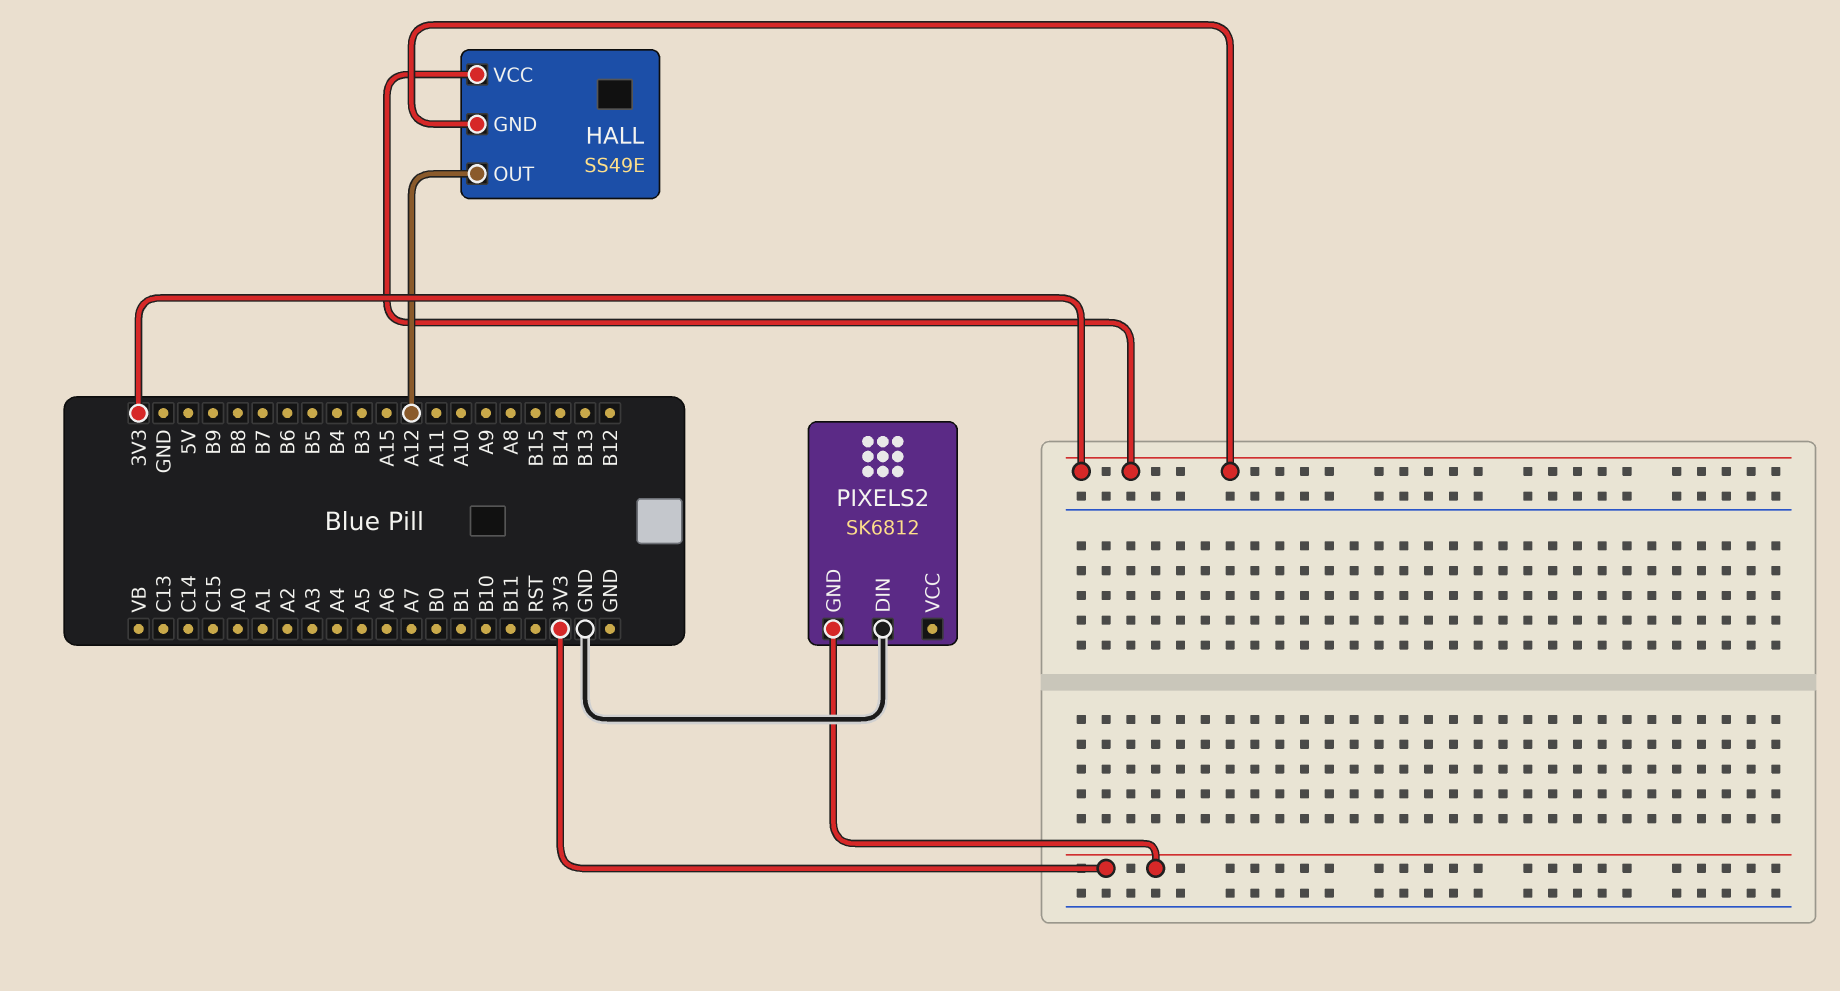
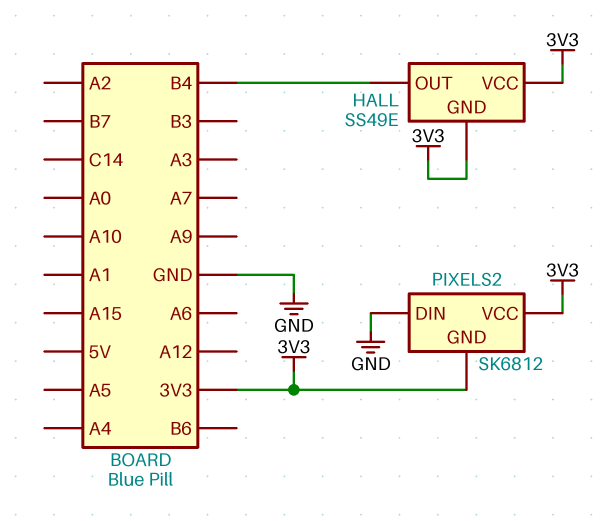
HALL pin OUT: A12 -> B4
PIXELS2 pin VCC: none -> 3V3

